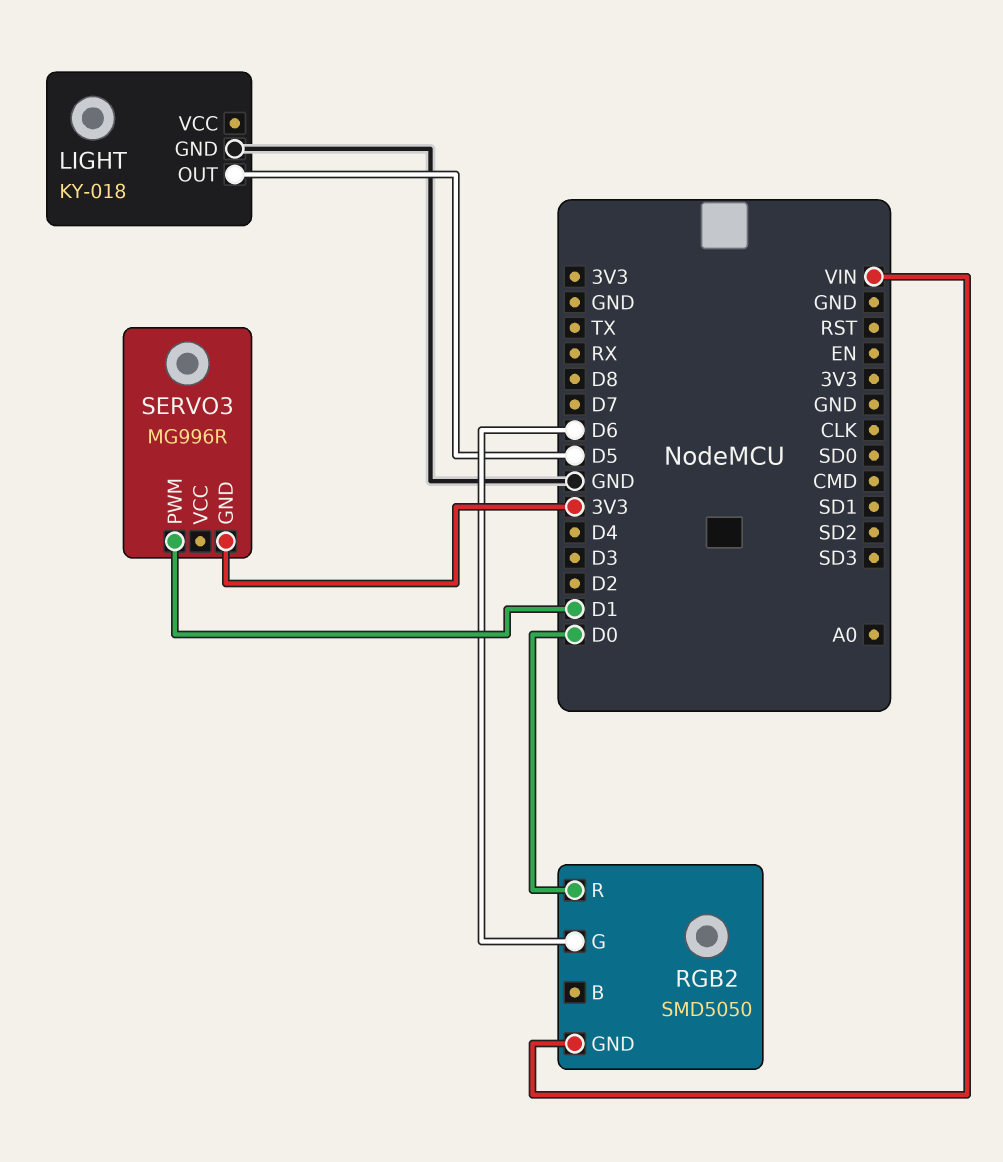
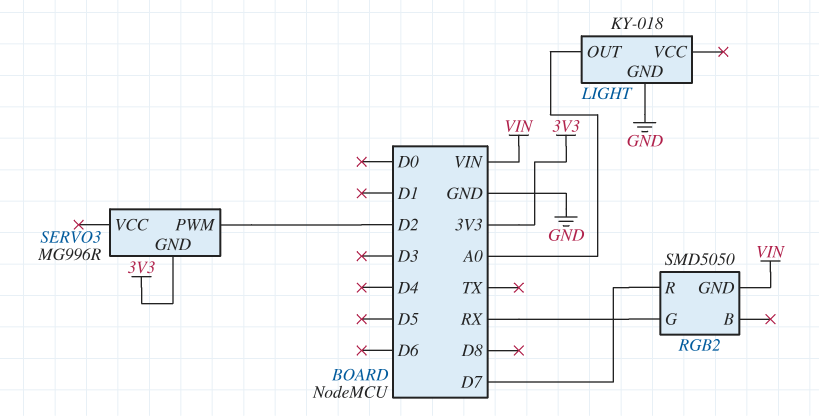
LIGHT pin OUT: D5 -> A0
RGB2 pin G: D6 -> RX
RGB2 pin R: D0 -> D7
SERVO3 pin PWM: D1 -> D2

